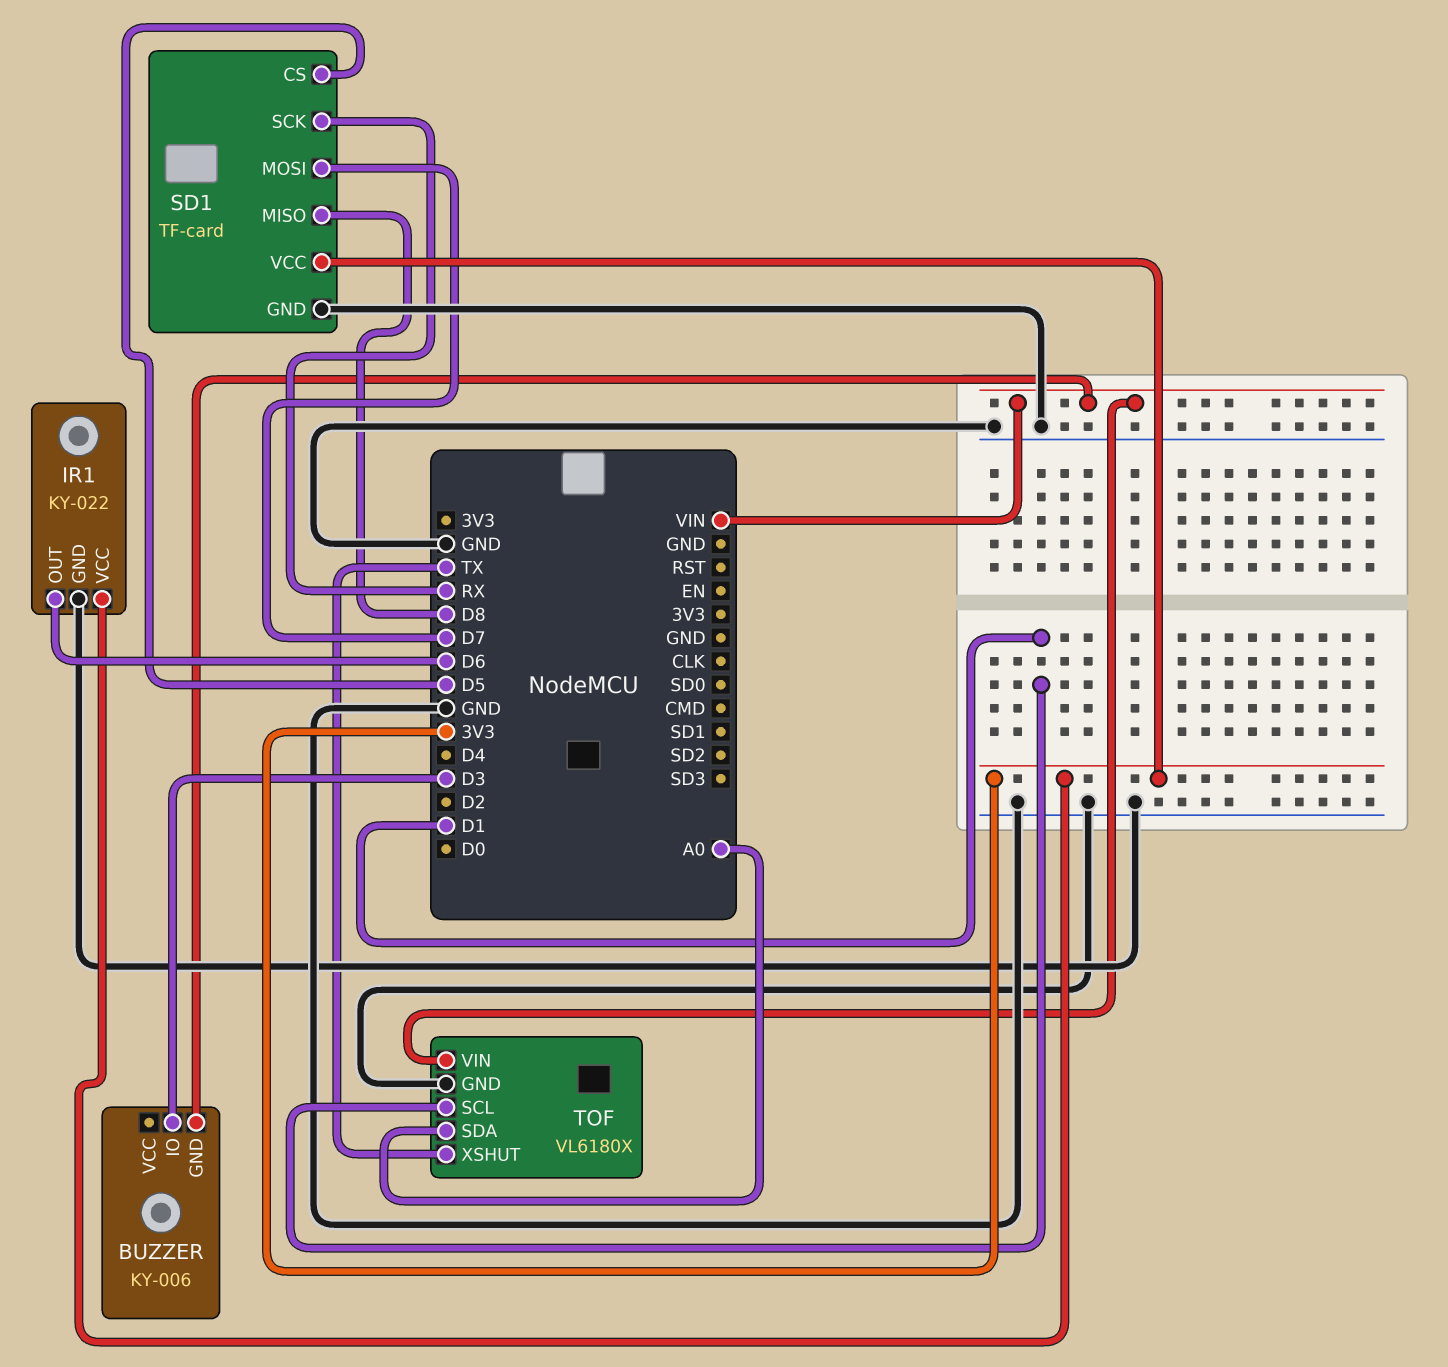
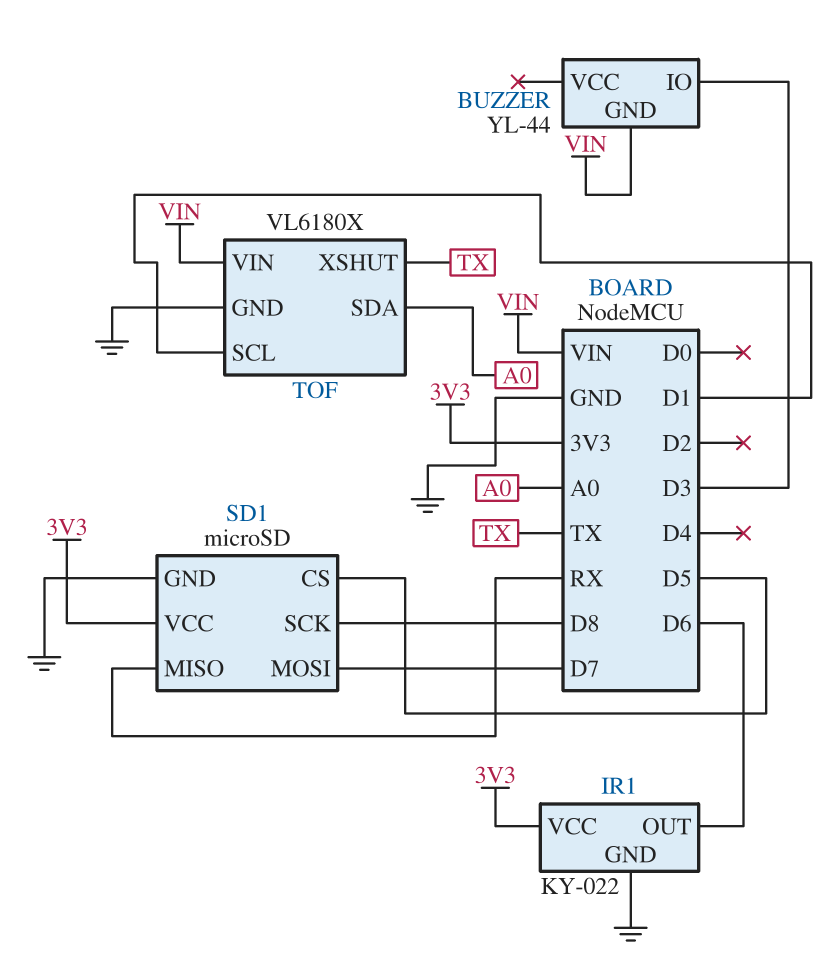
BUZZER: KY-006 -> YL-44
SD1: TF-card -> microSD
SD1 pin MISO: D8 -> RX
SD1 pin SCK: RX -> D8

